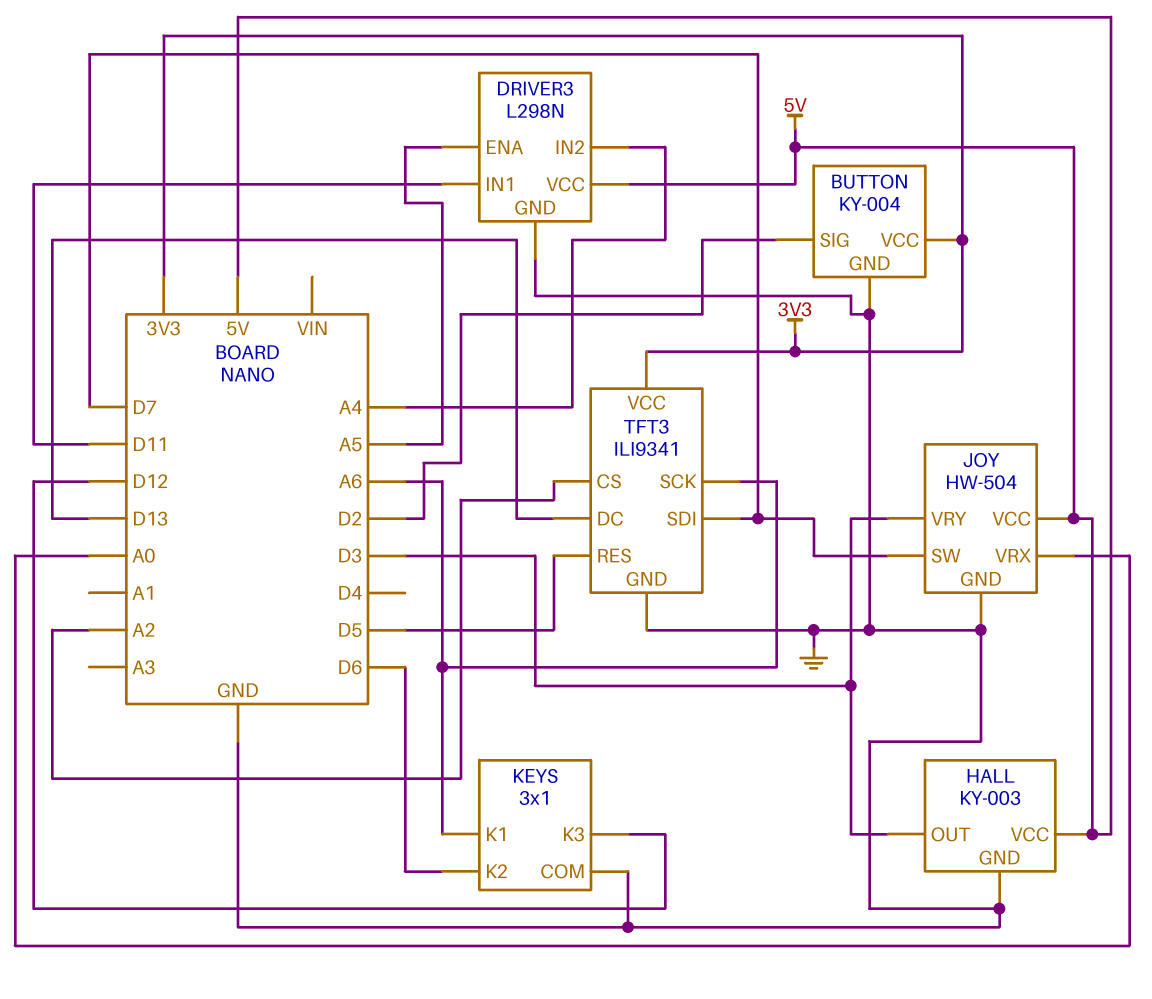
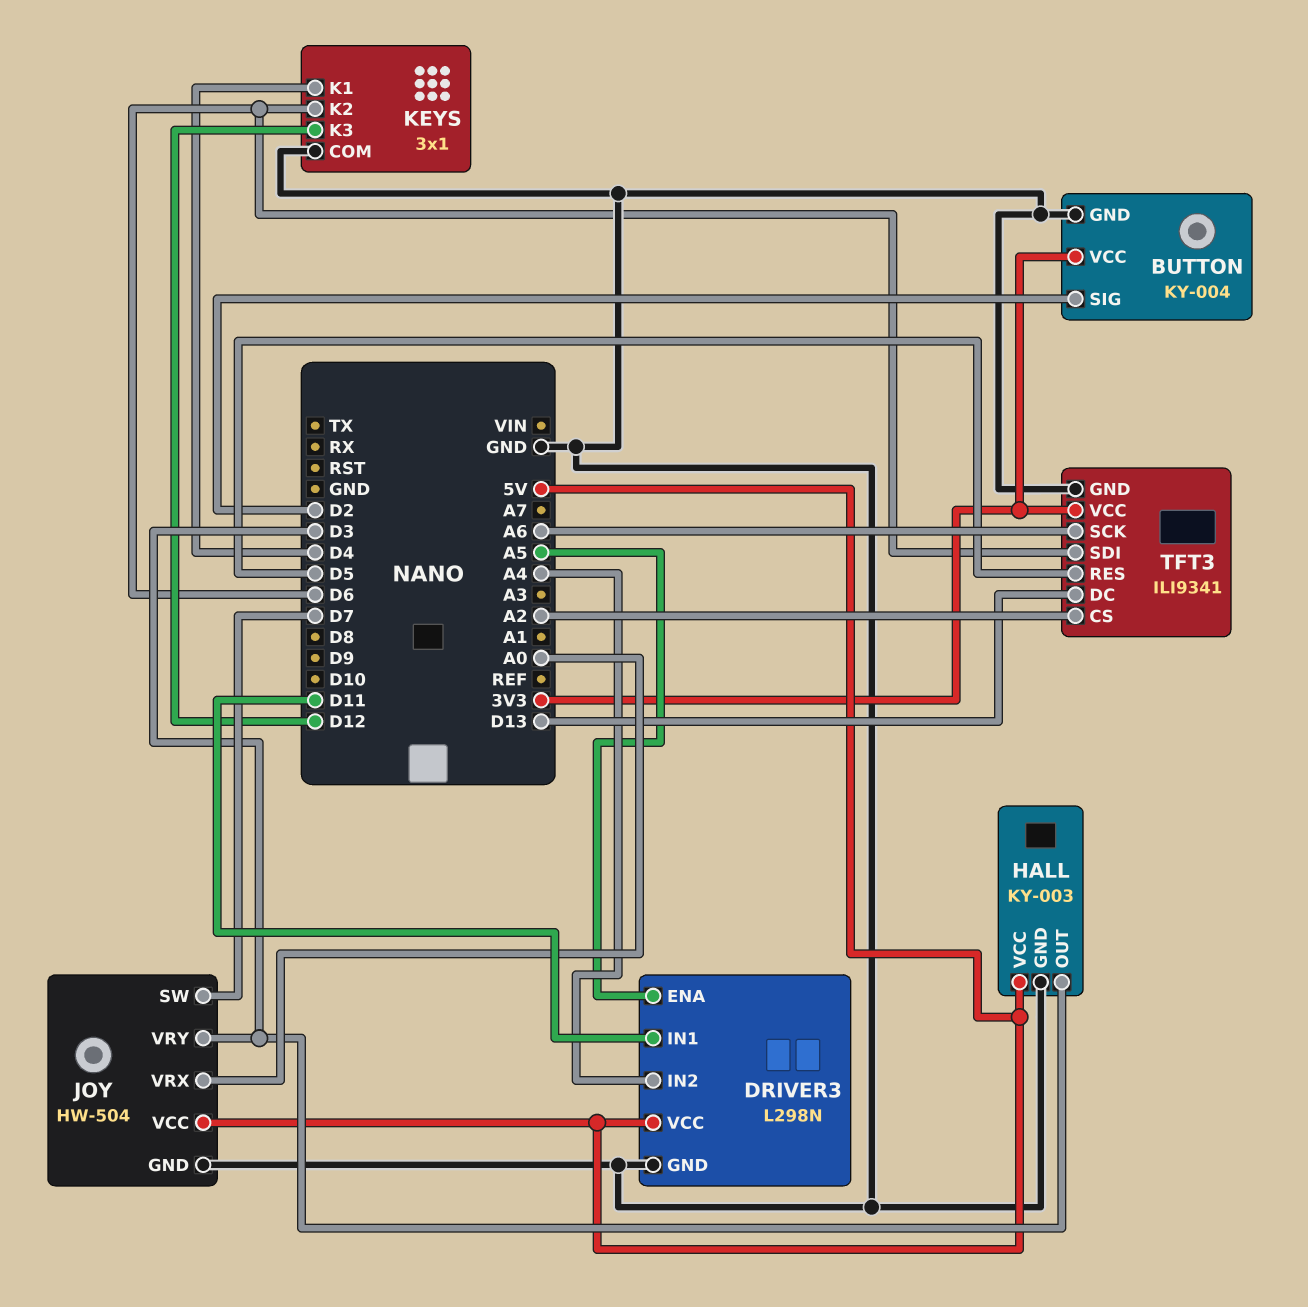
KEYS pin K1: A6 -> D4
TFT3 pin SDI: D7 -> D6

